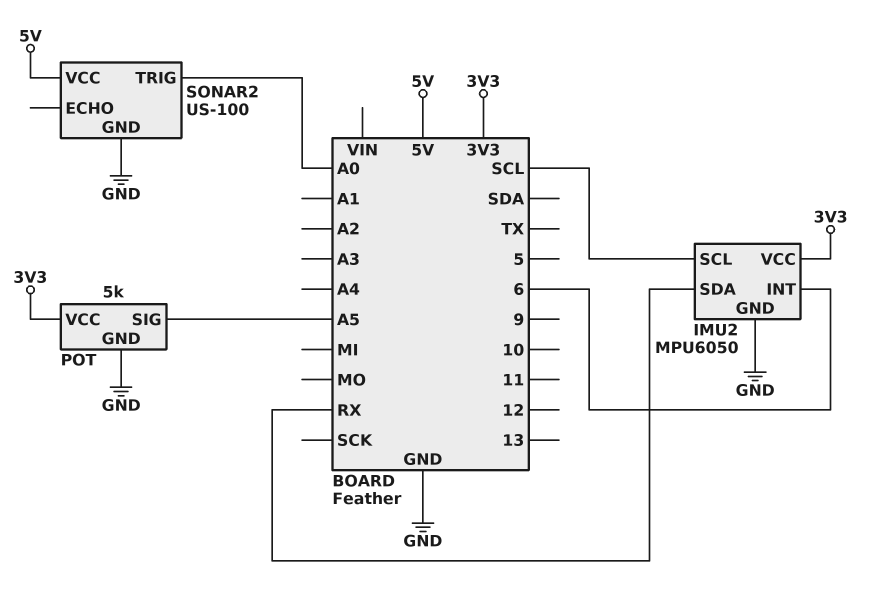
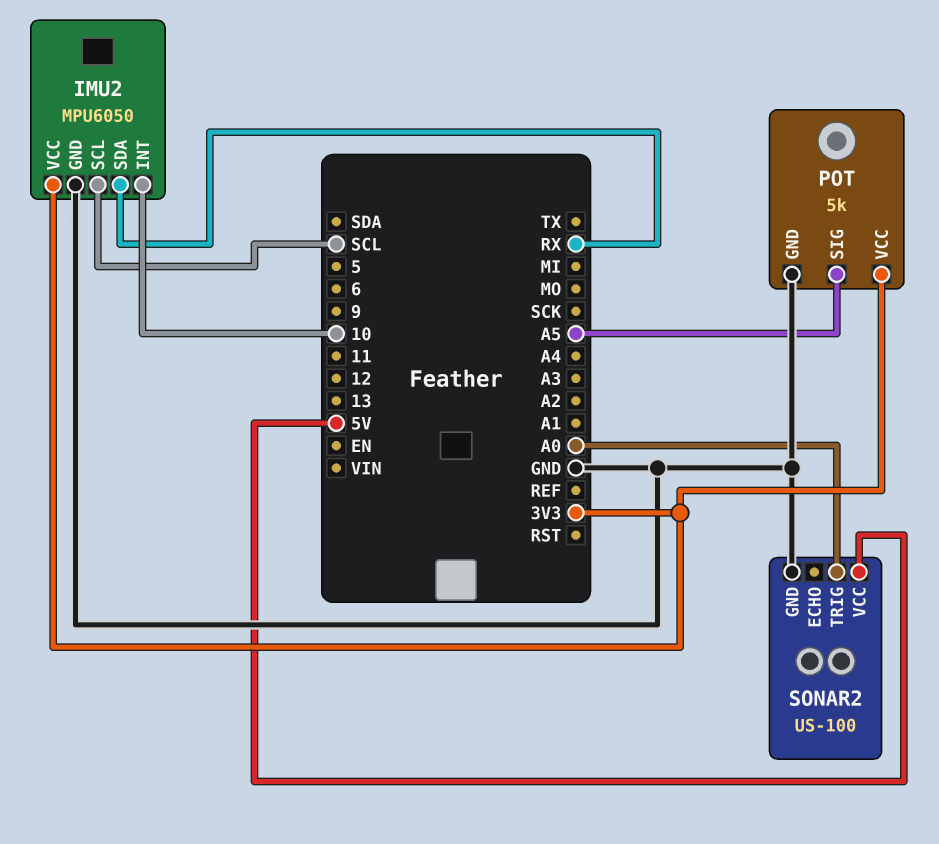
IMU2 pin INT: 6 -> 10

